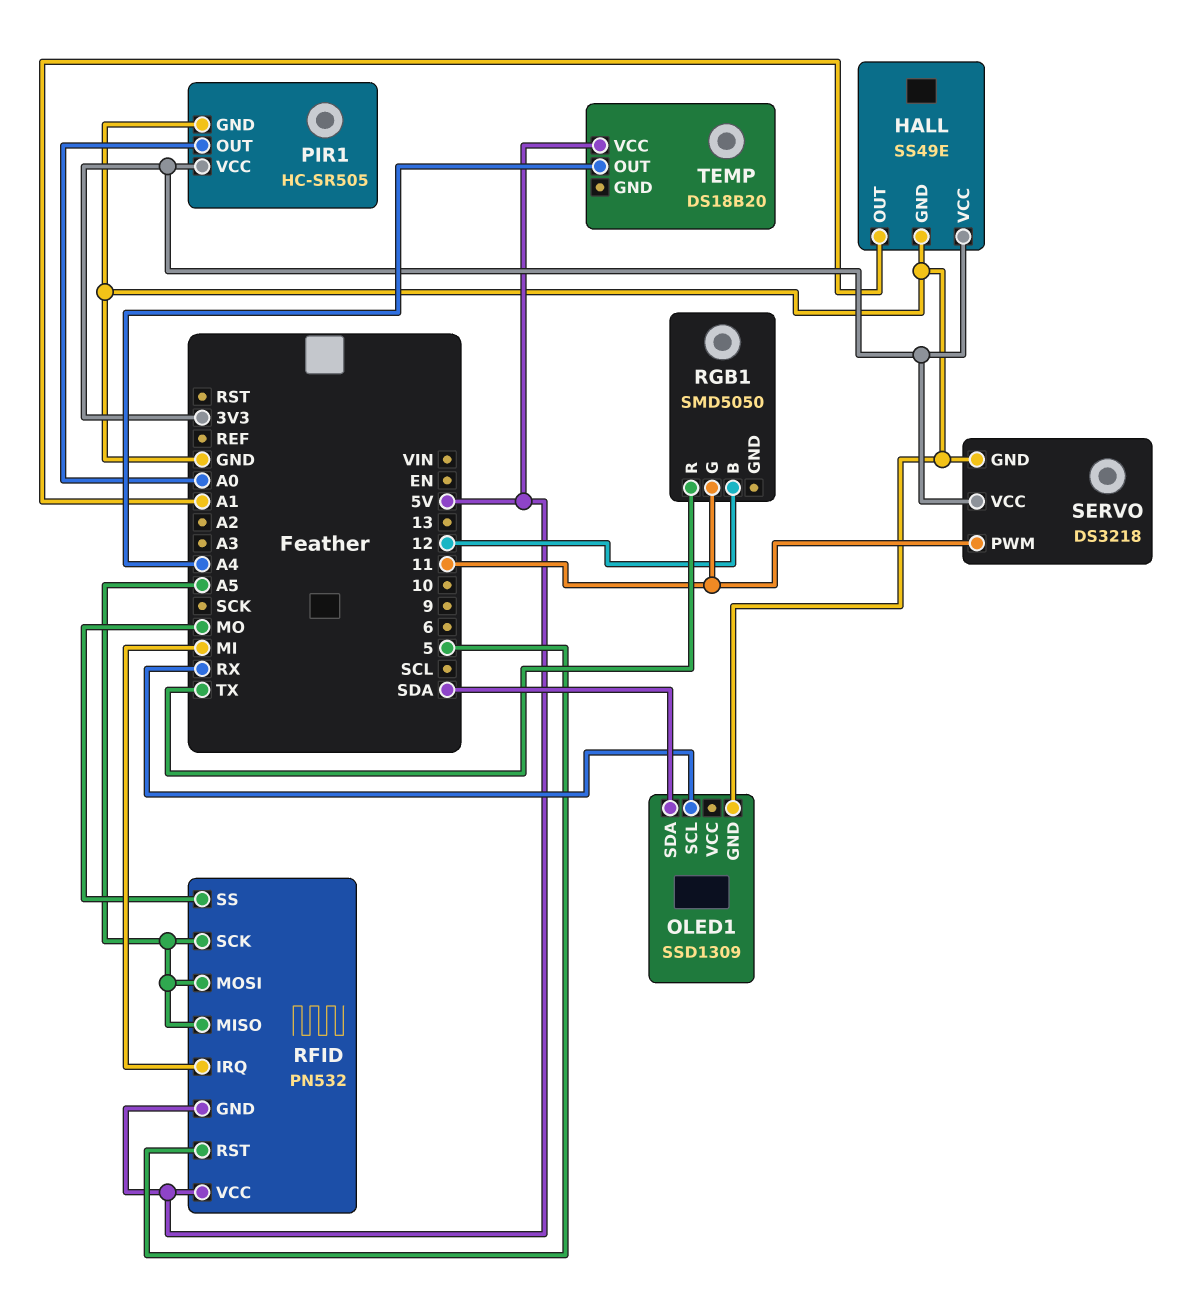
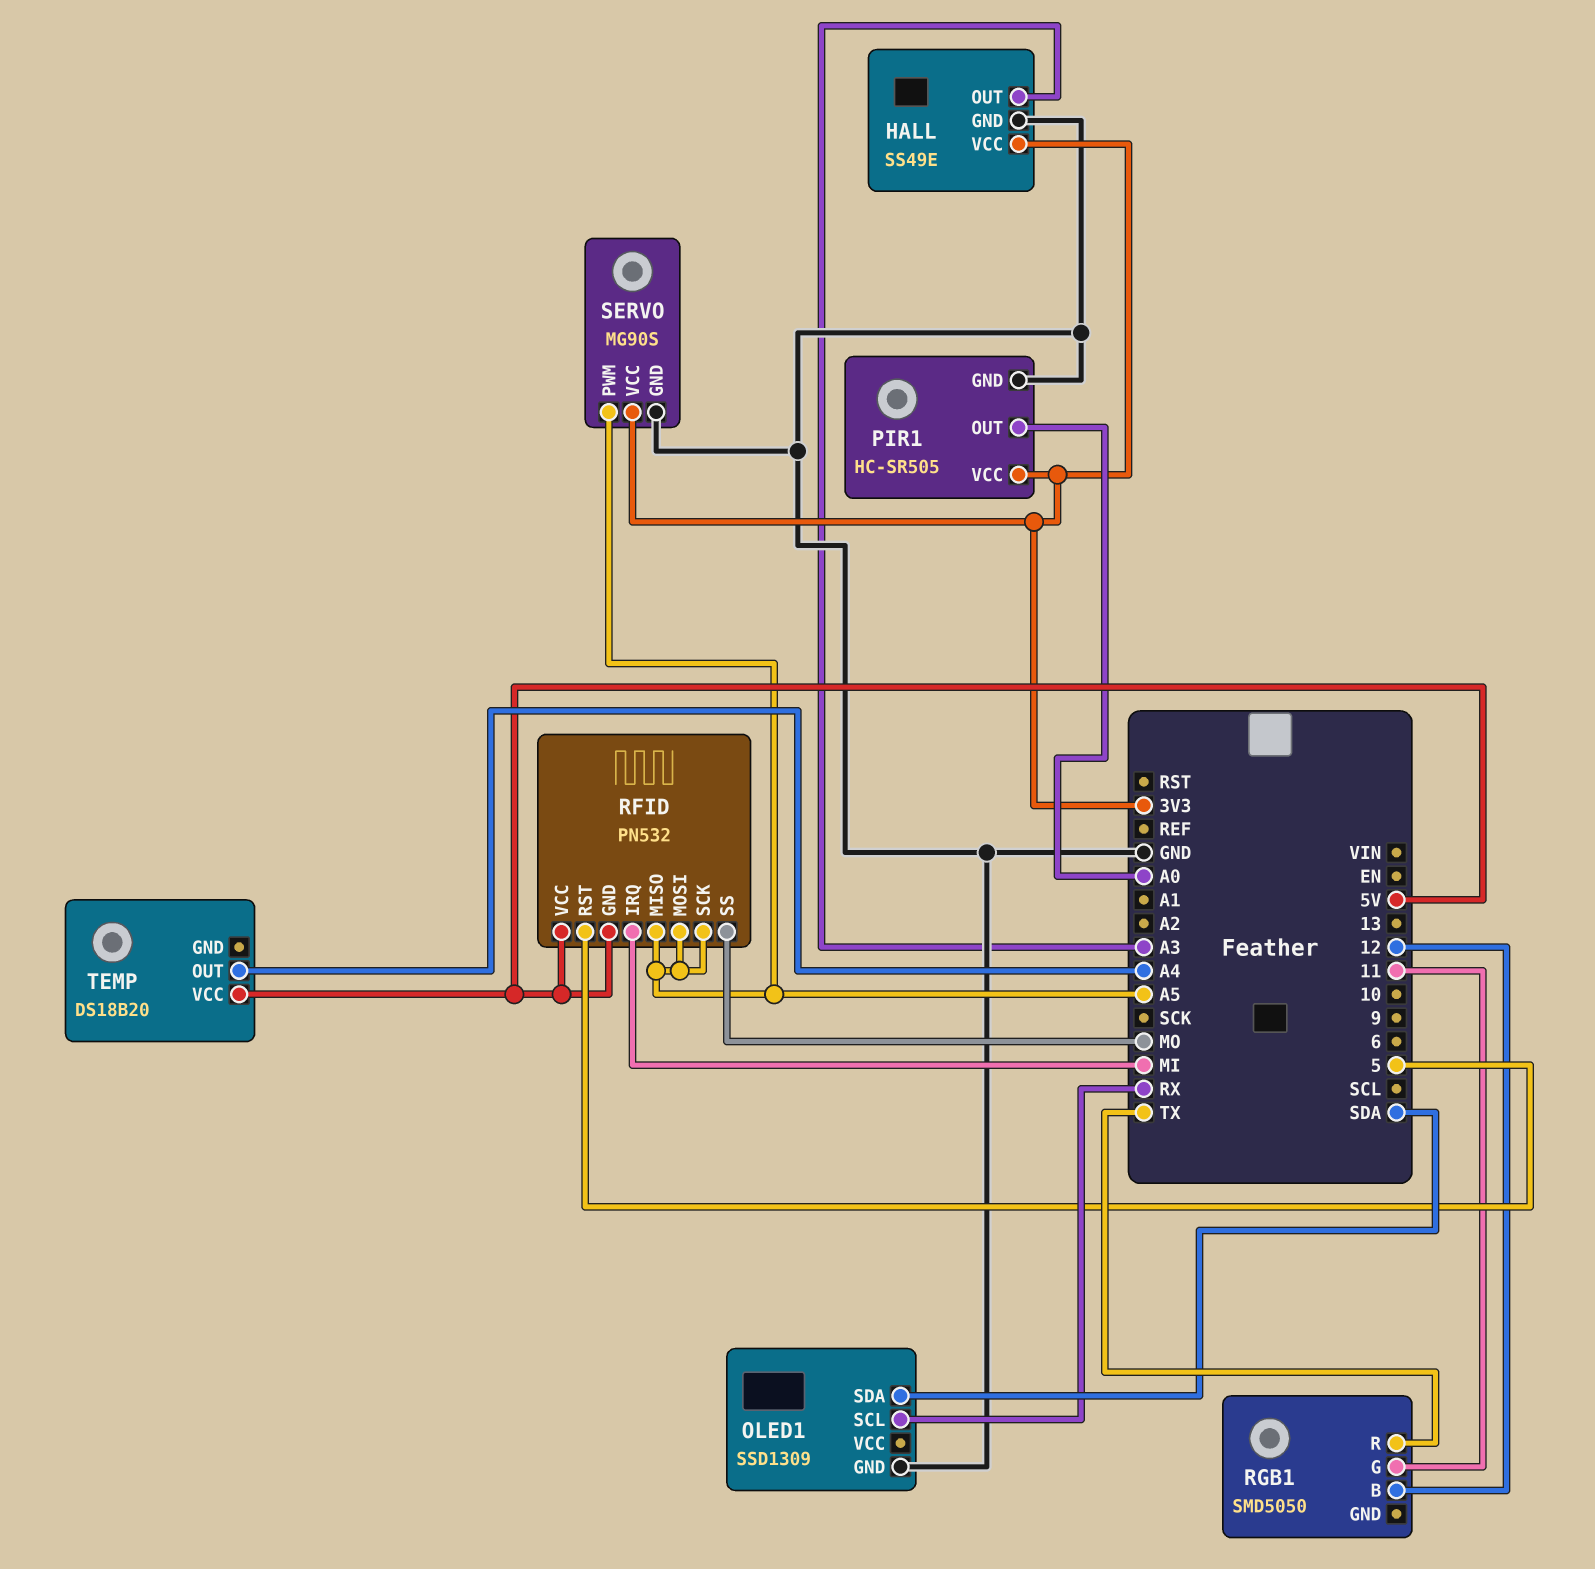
HALL pin OUT: A1 -> A3
SERVO: DS3218 -> MG90S
SERVO pin PWM: 11 -> A5

